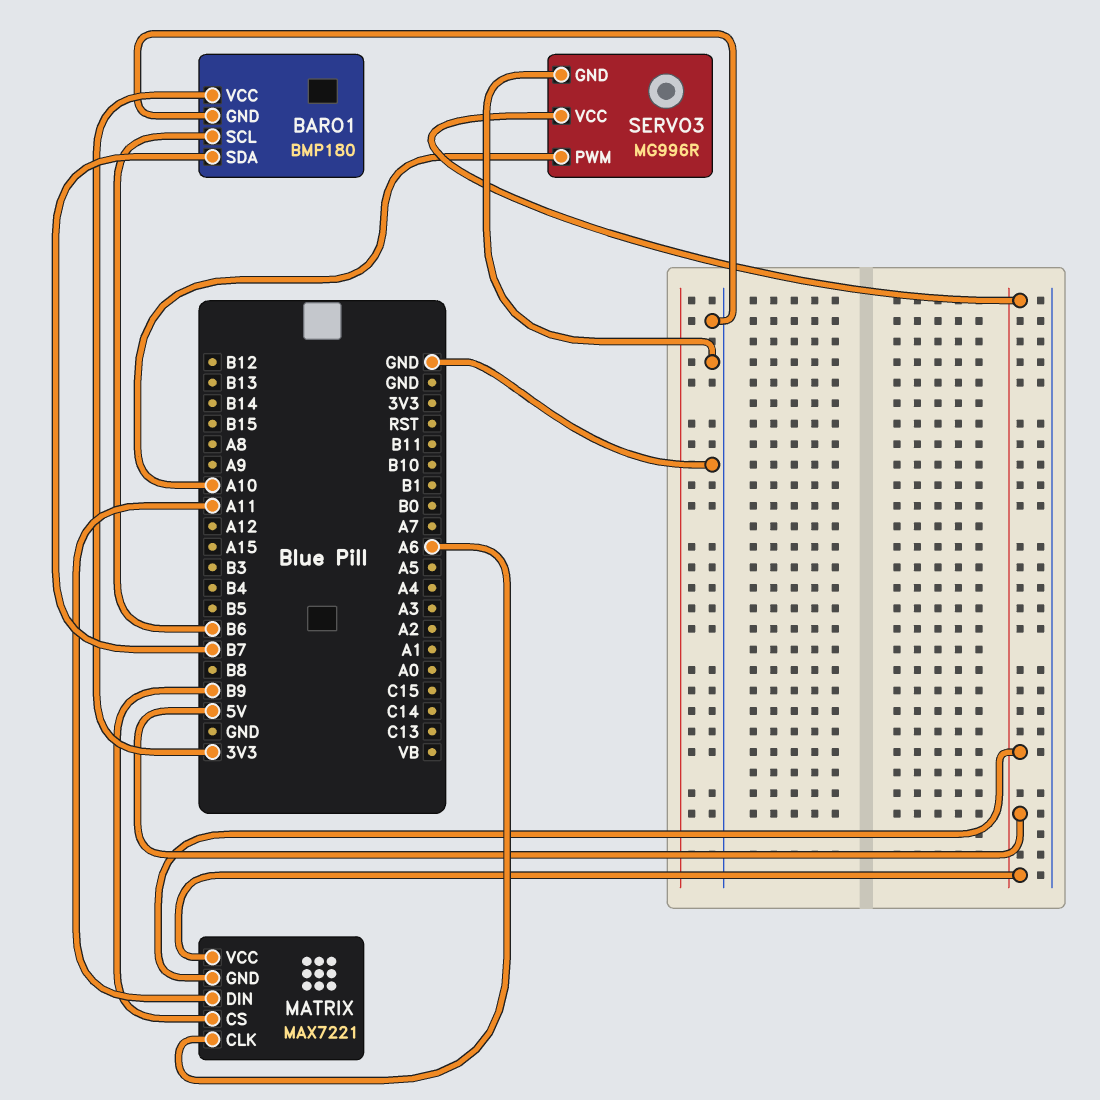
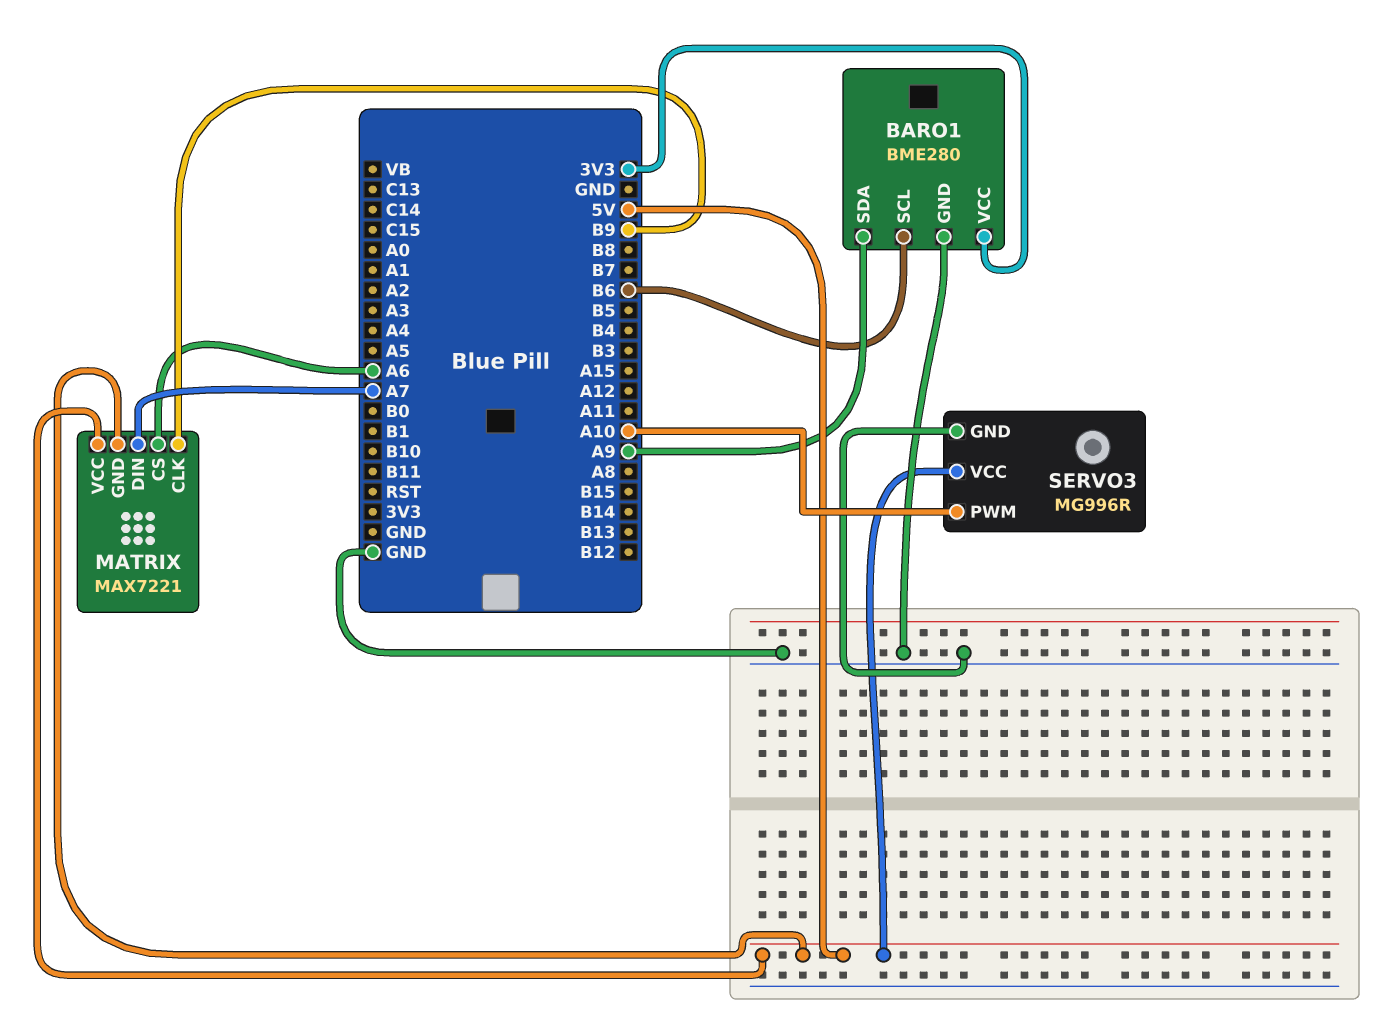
BARO1: BMP180 -> BME280
BARO1 pin SDA: B7 -> A9
MATRIX pin CLK: A6 -> B9
MATRIX pin CS: B9 -> A6
MATRIX pin DIN: A11 -> A7

